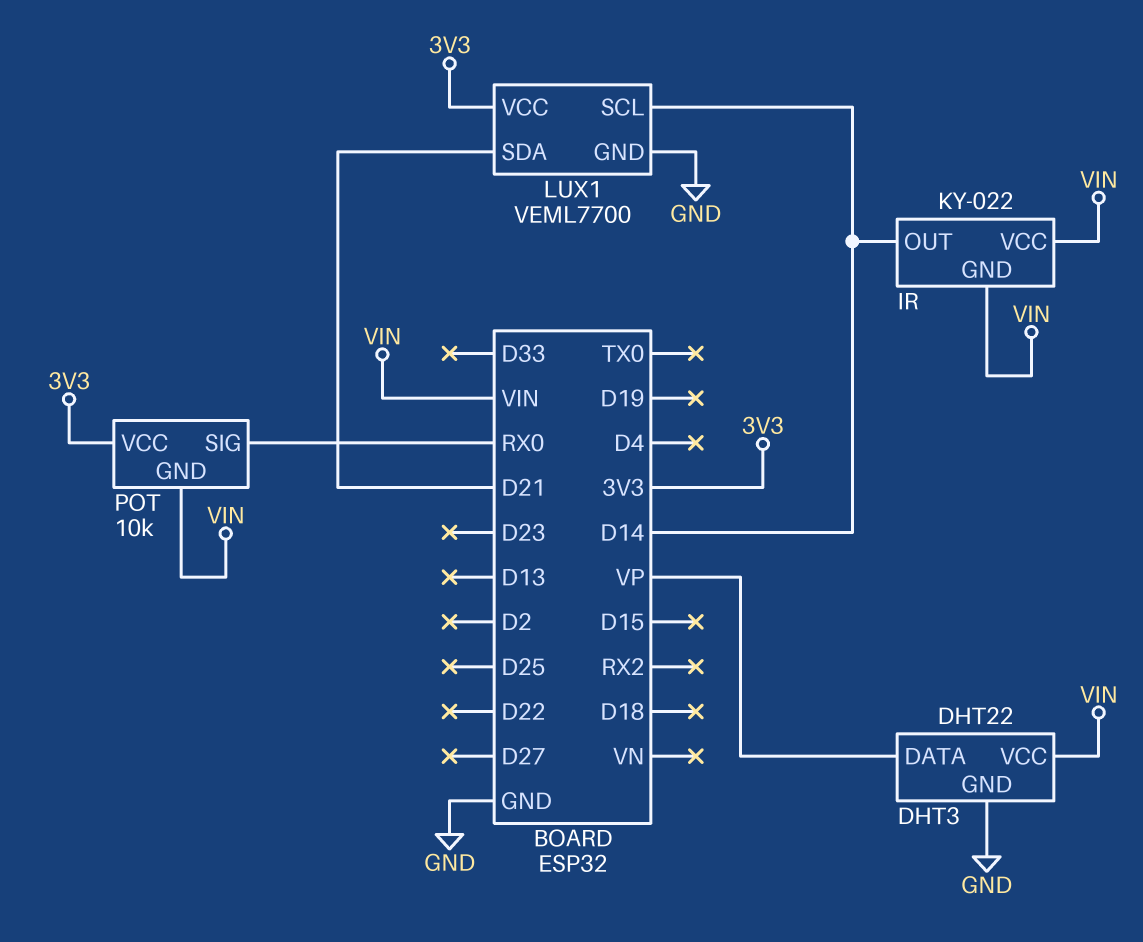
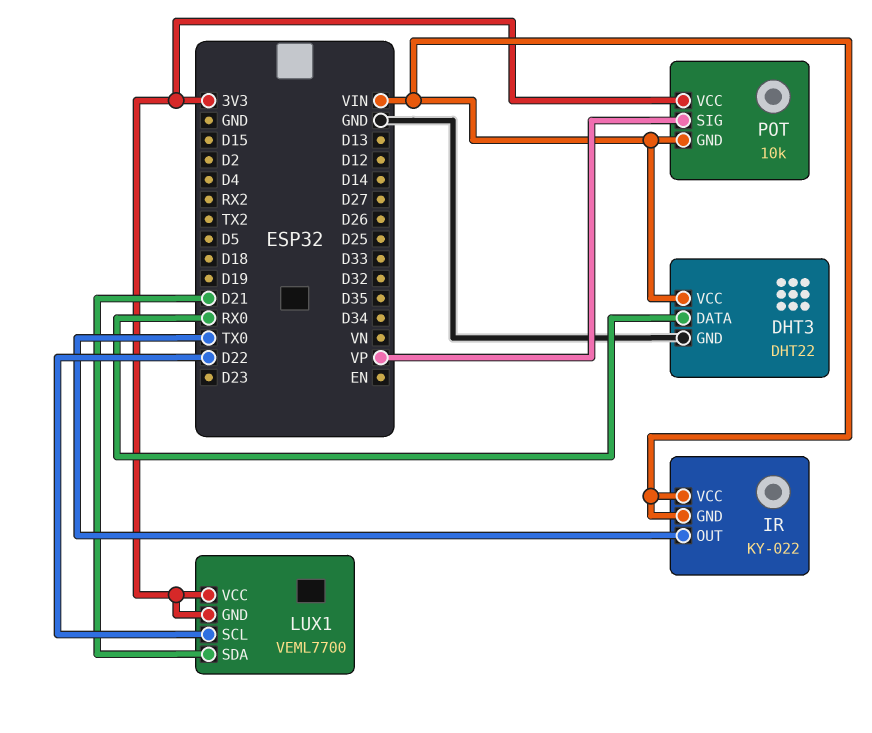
DHT3 pin DATA: VP -> RX0
IR pin OUT: D14 -> TX0
LUX1 pin GND: GND -> 3V3
LUX1 pin SCL: D14 -> D22
POT pin SIG: RX0 -> VP

